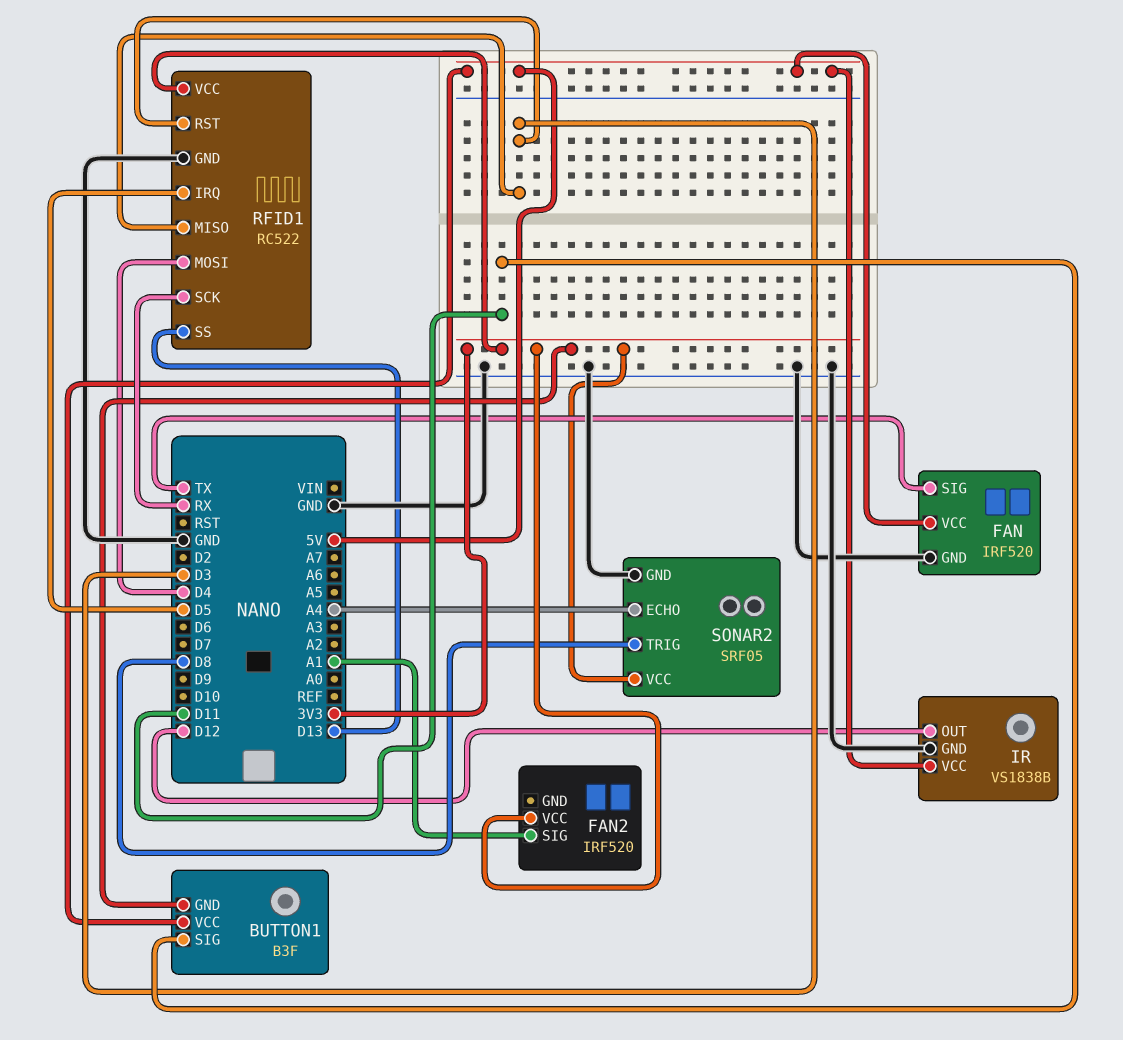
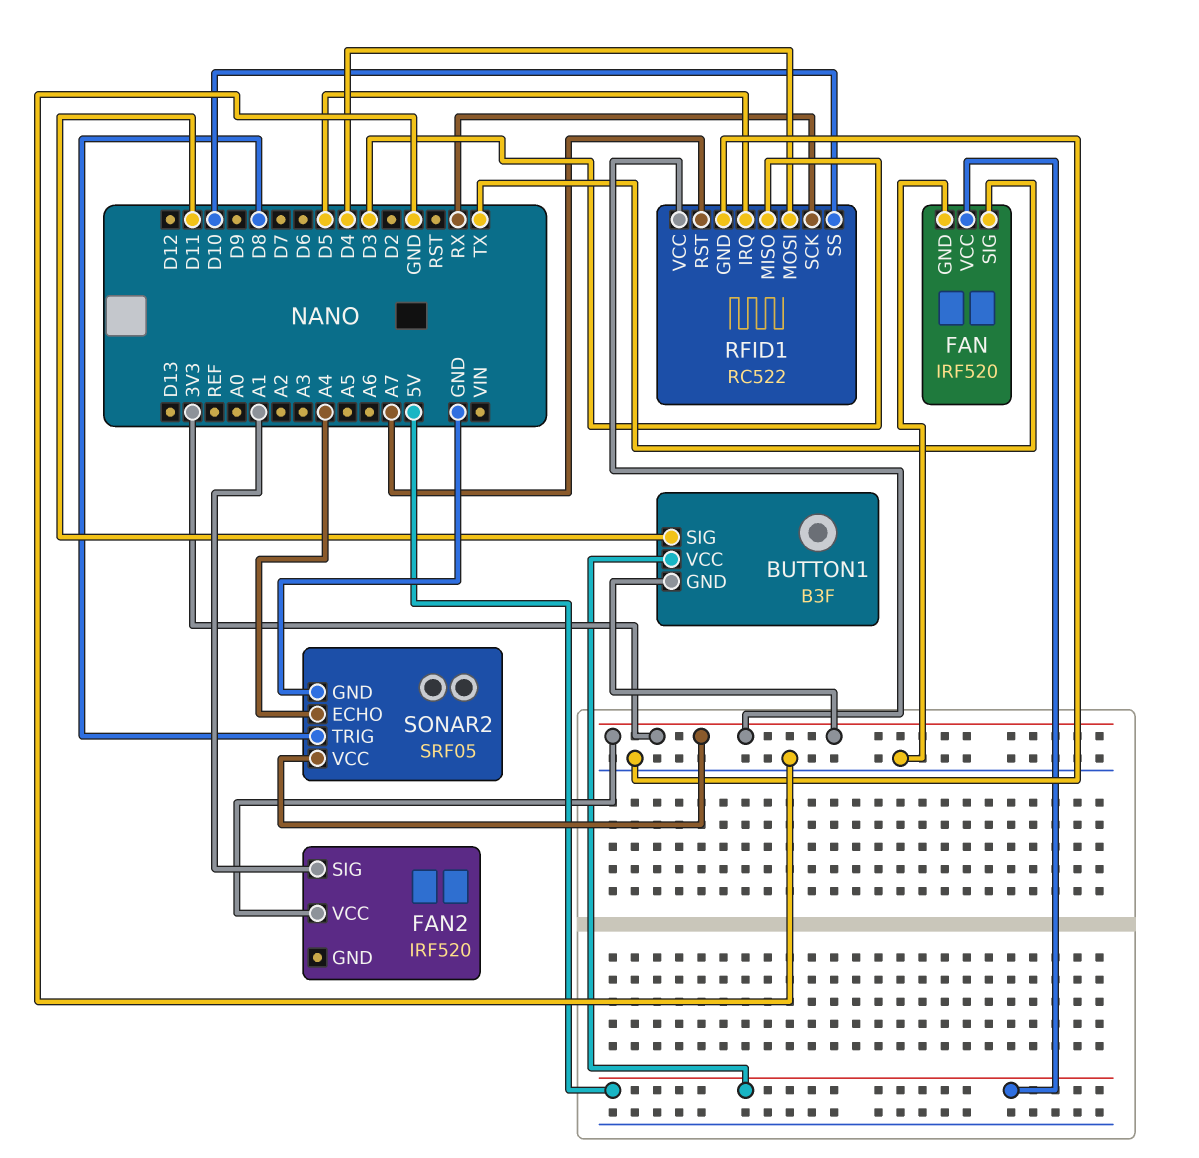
IR: VS1838B -> none
IR pin GND: GND -> none
IR pin OUT: D12 -> none
IR pin VCC: 5V -> none
RFID1 pin RST: D3 -> A7
RFID1 pin SS: D13 -> D10

